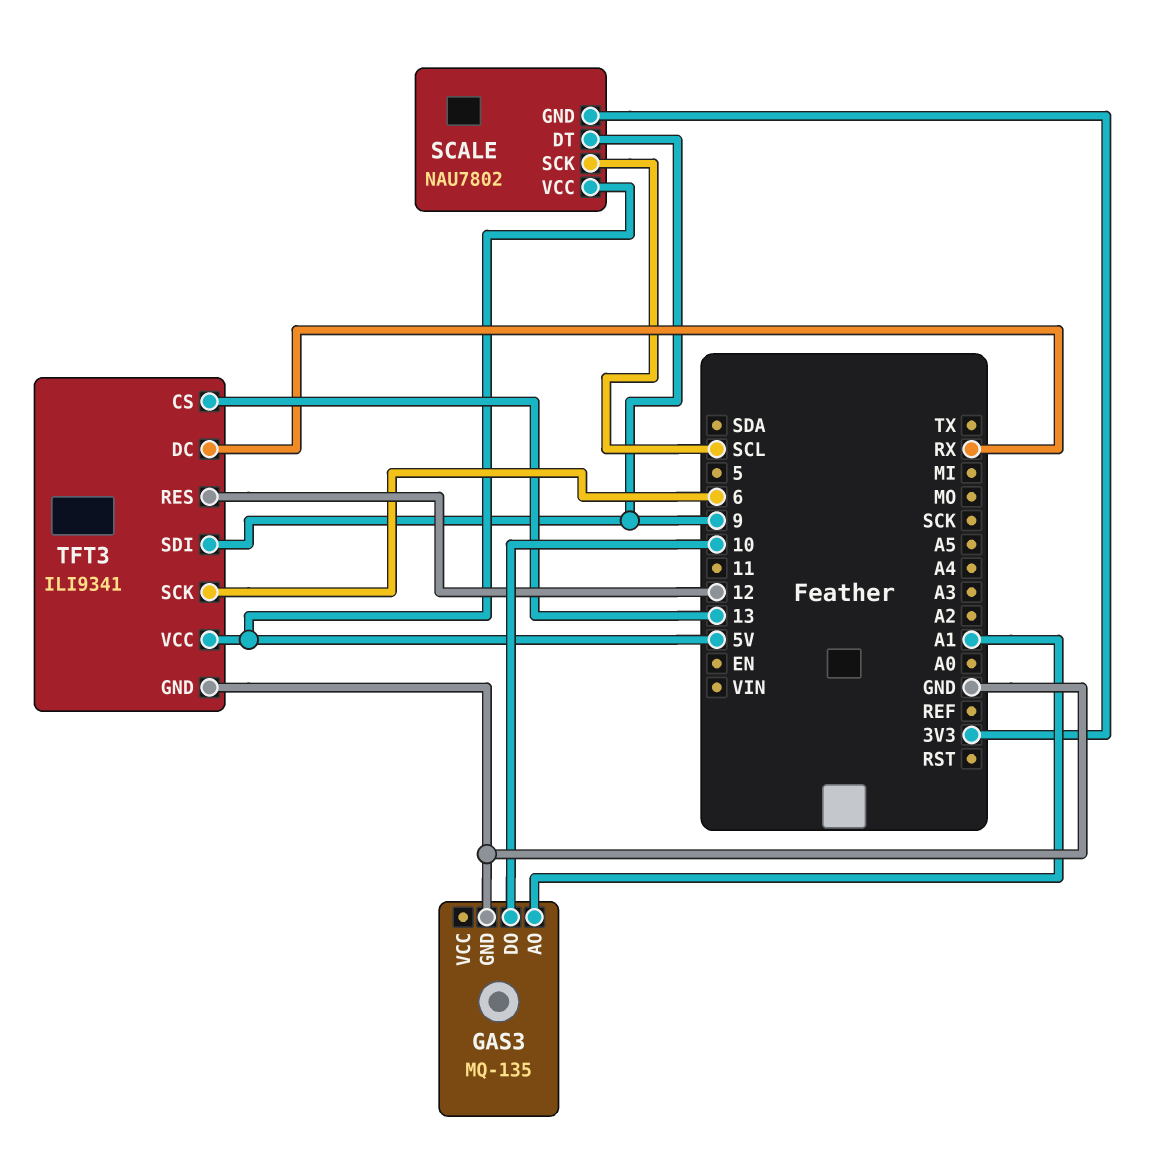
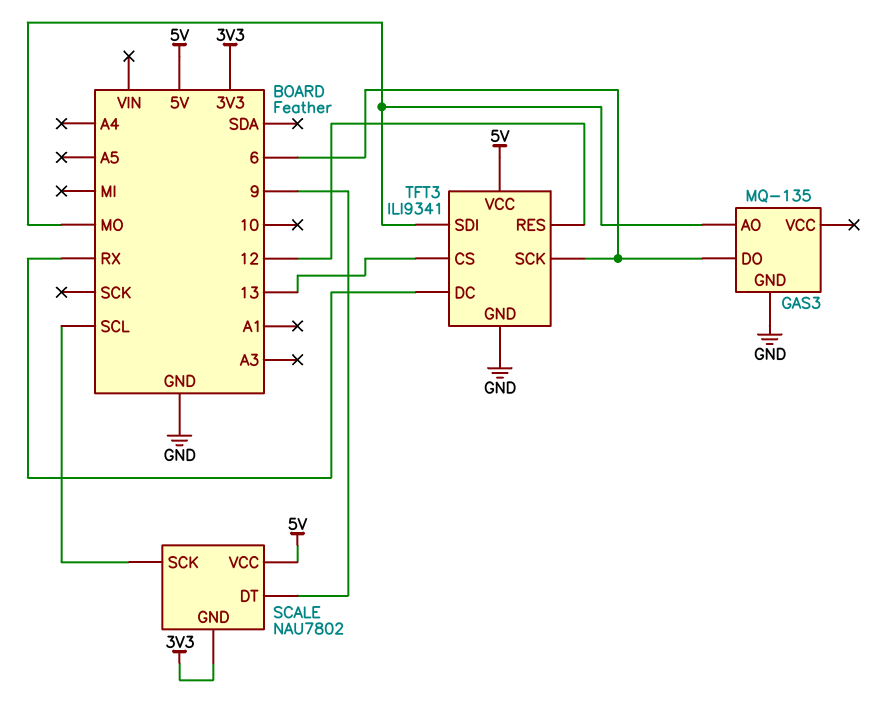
GAS3 pin AO: A1 -> MO
GAS3 pin DO: 10 -> 6
TFT3 pin SDI: 9 -> MO

